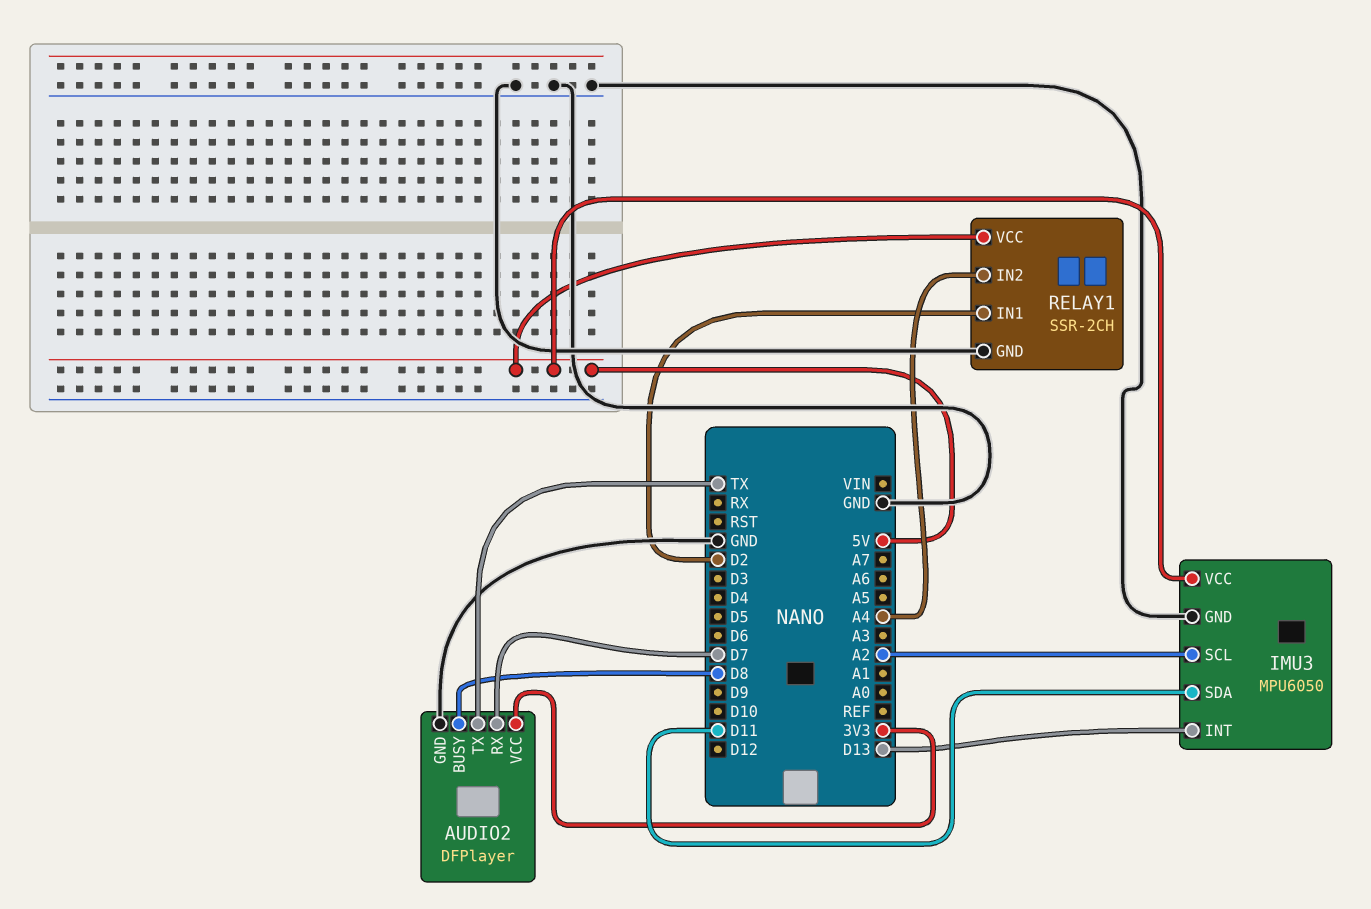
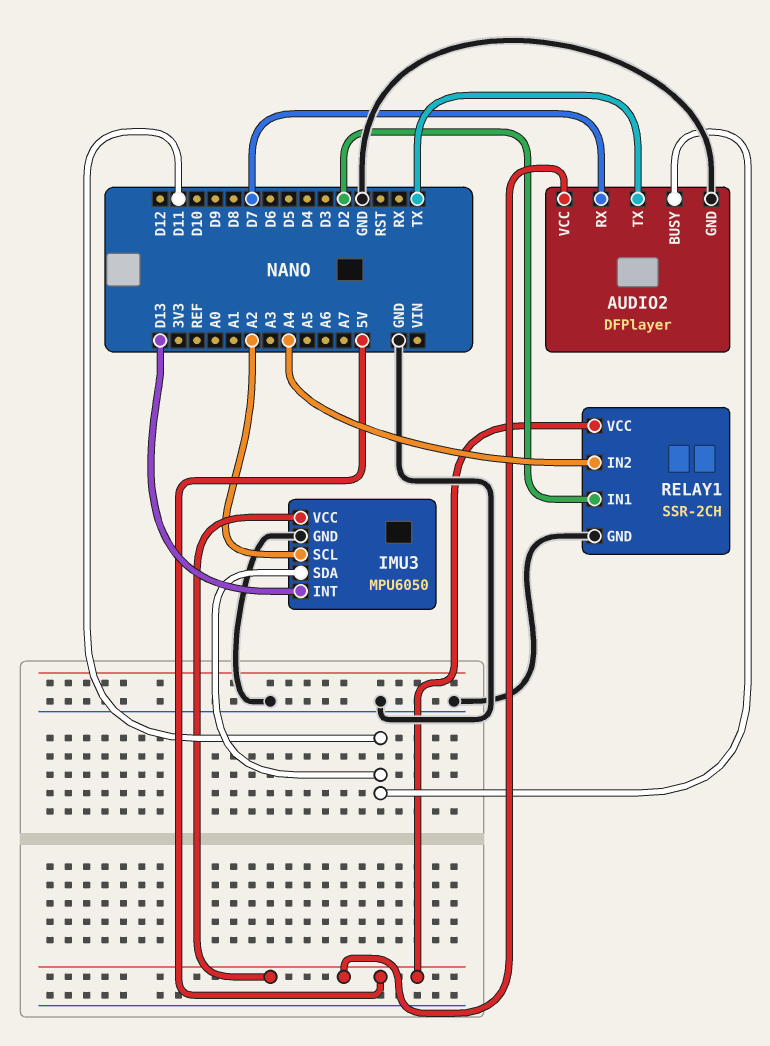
AUDIO2 pin BUSY: D8 -> D11
AUDIO2 pin VCC: 3V3 -> 5V

